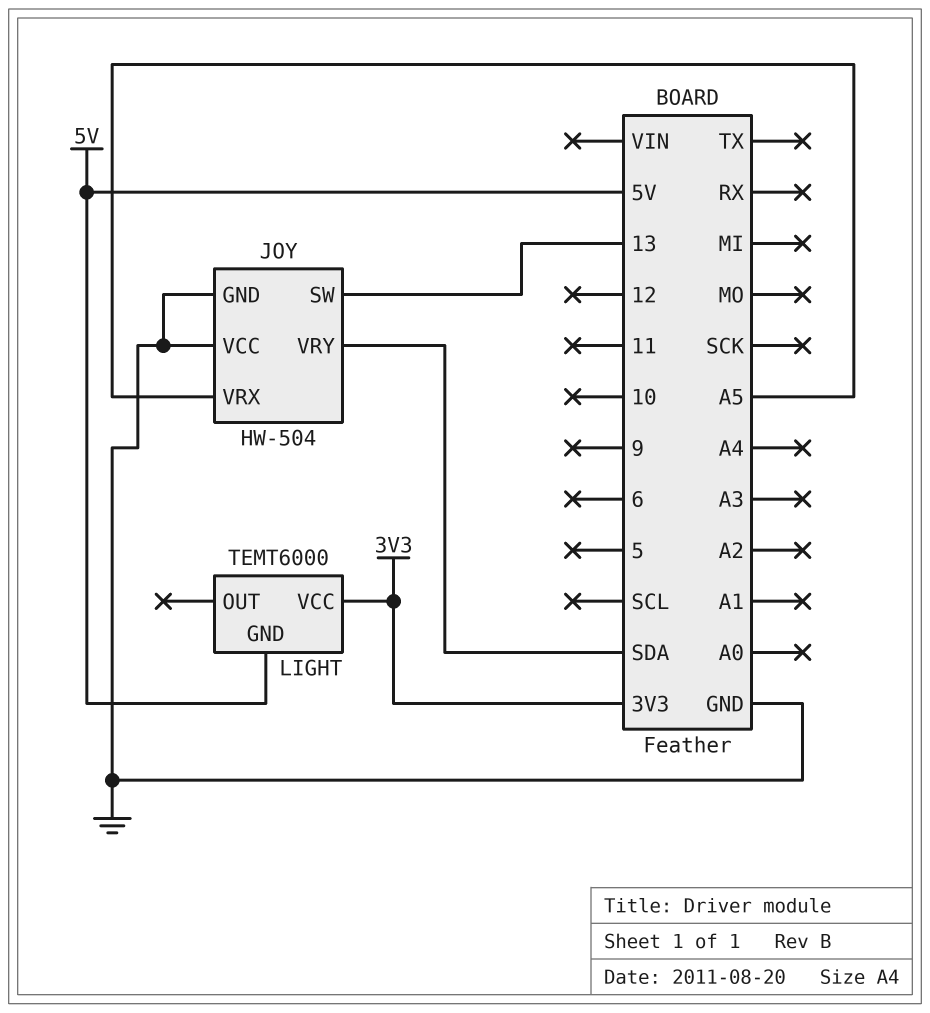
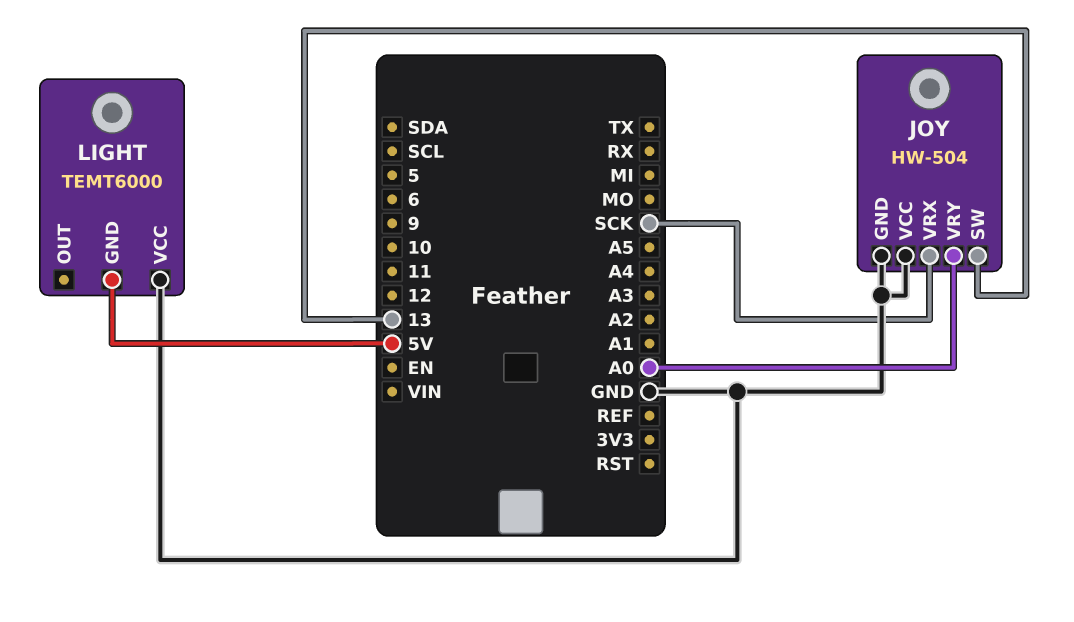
JOY pin VRX: A5 -> SCK
JOY pin VRY: SDA -> A0
LIGHT pin VCC: 3V3 -> GND

